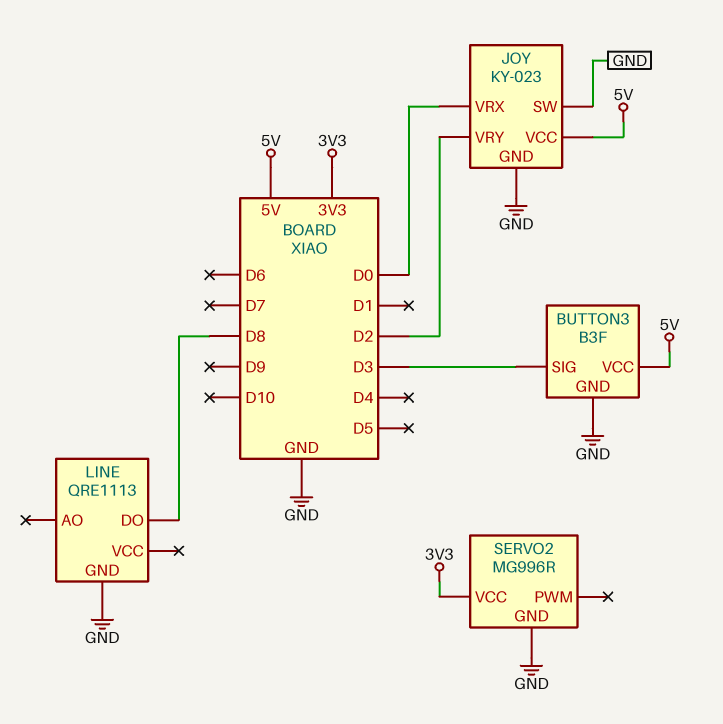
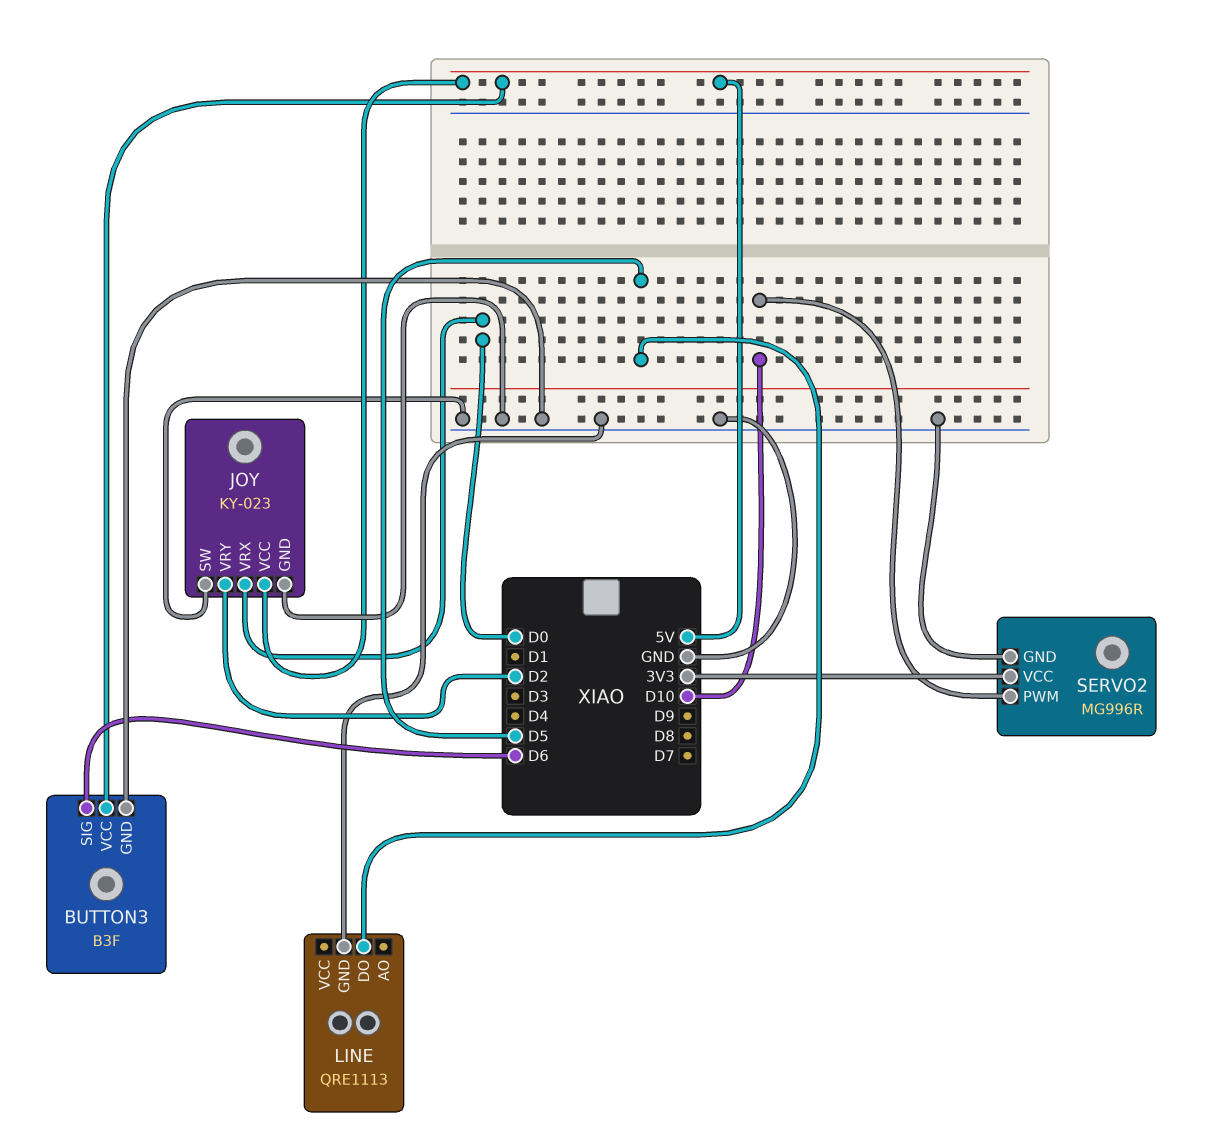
BUTTON3 pin SIG: D3 -> D6
LINE pin DO: D8 -> D5
SERVO2 pin PWM: none -> D10

